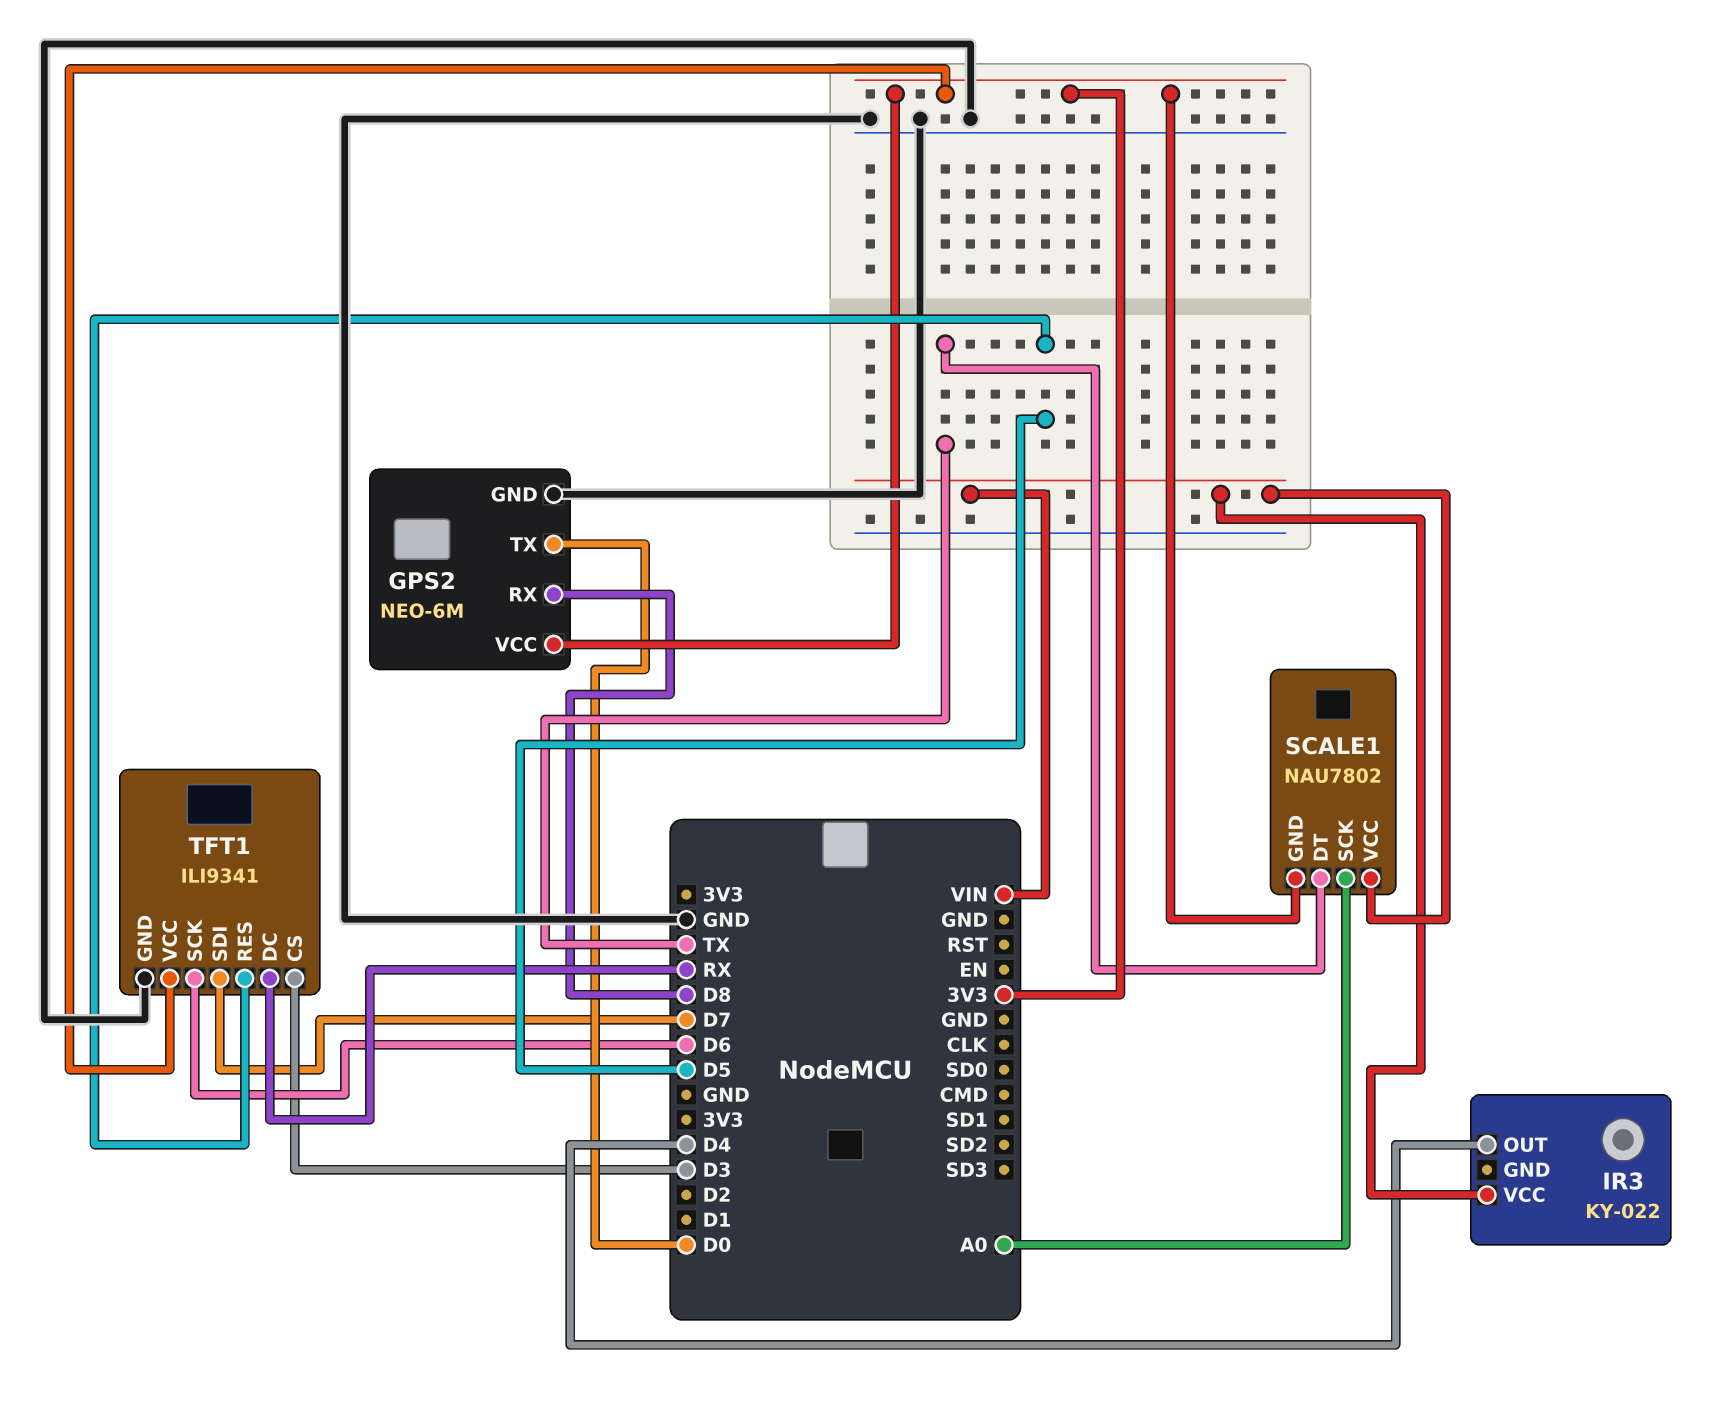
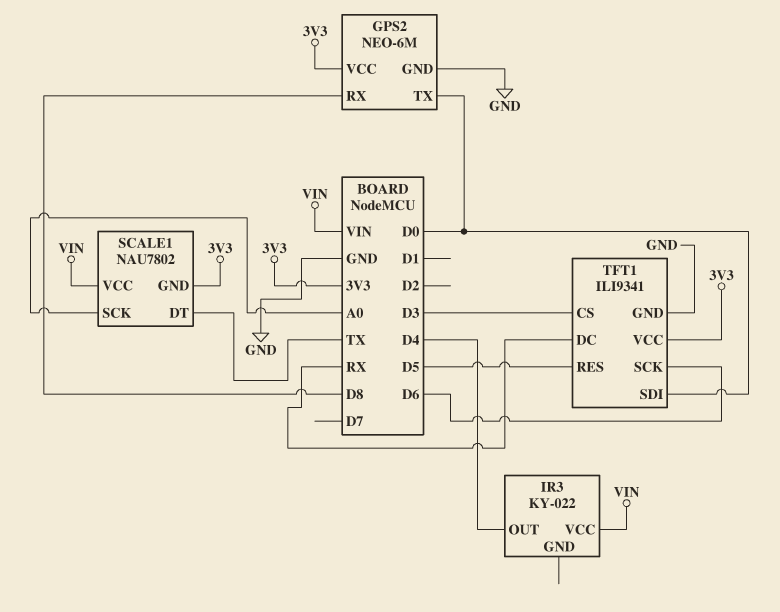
TFT1 pin SDI: D7 -> D0

